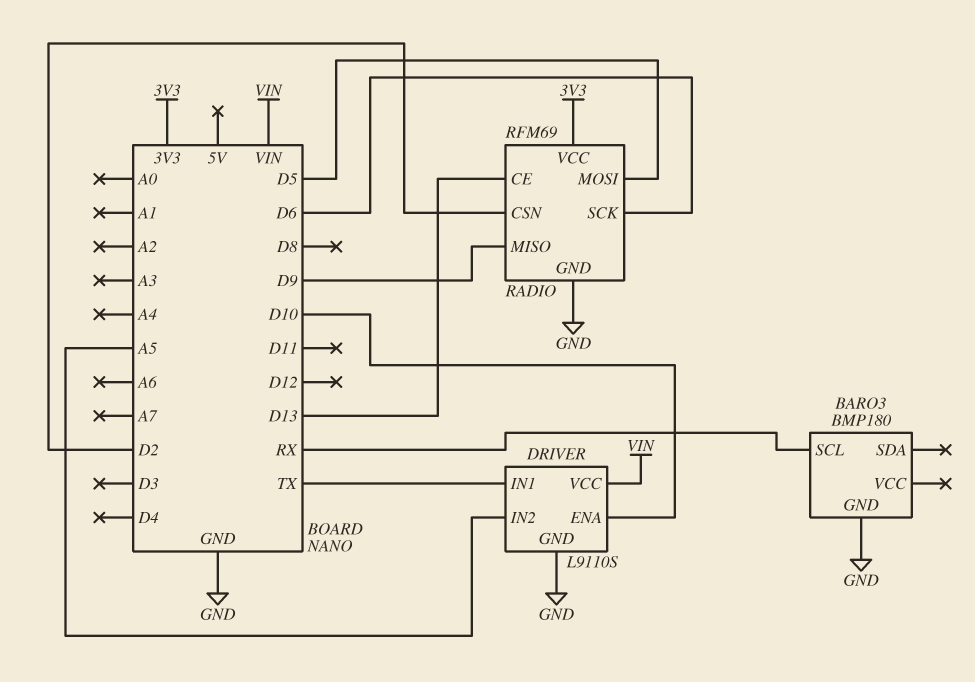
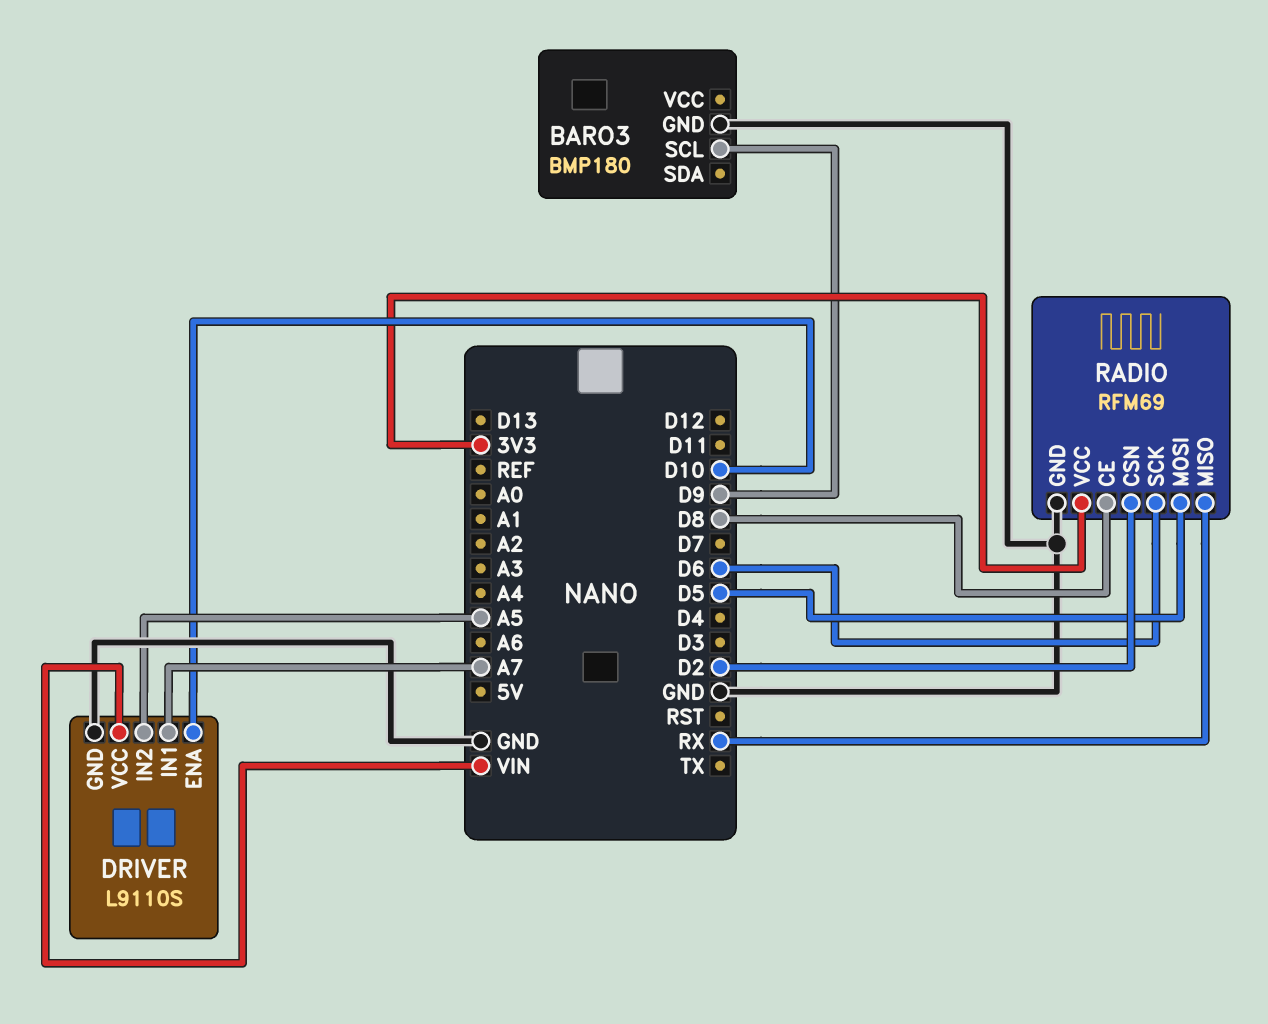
BARO3 pin SCL: RX -> D9
DRIVER pin IN1: TX -> A7
RADIO pin CE: D13 -> D8
RADIO pin MISO: D9 -> RX

